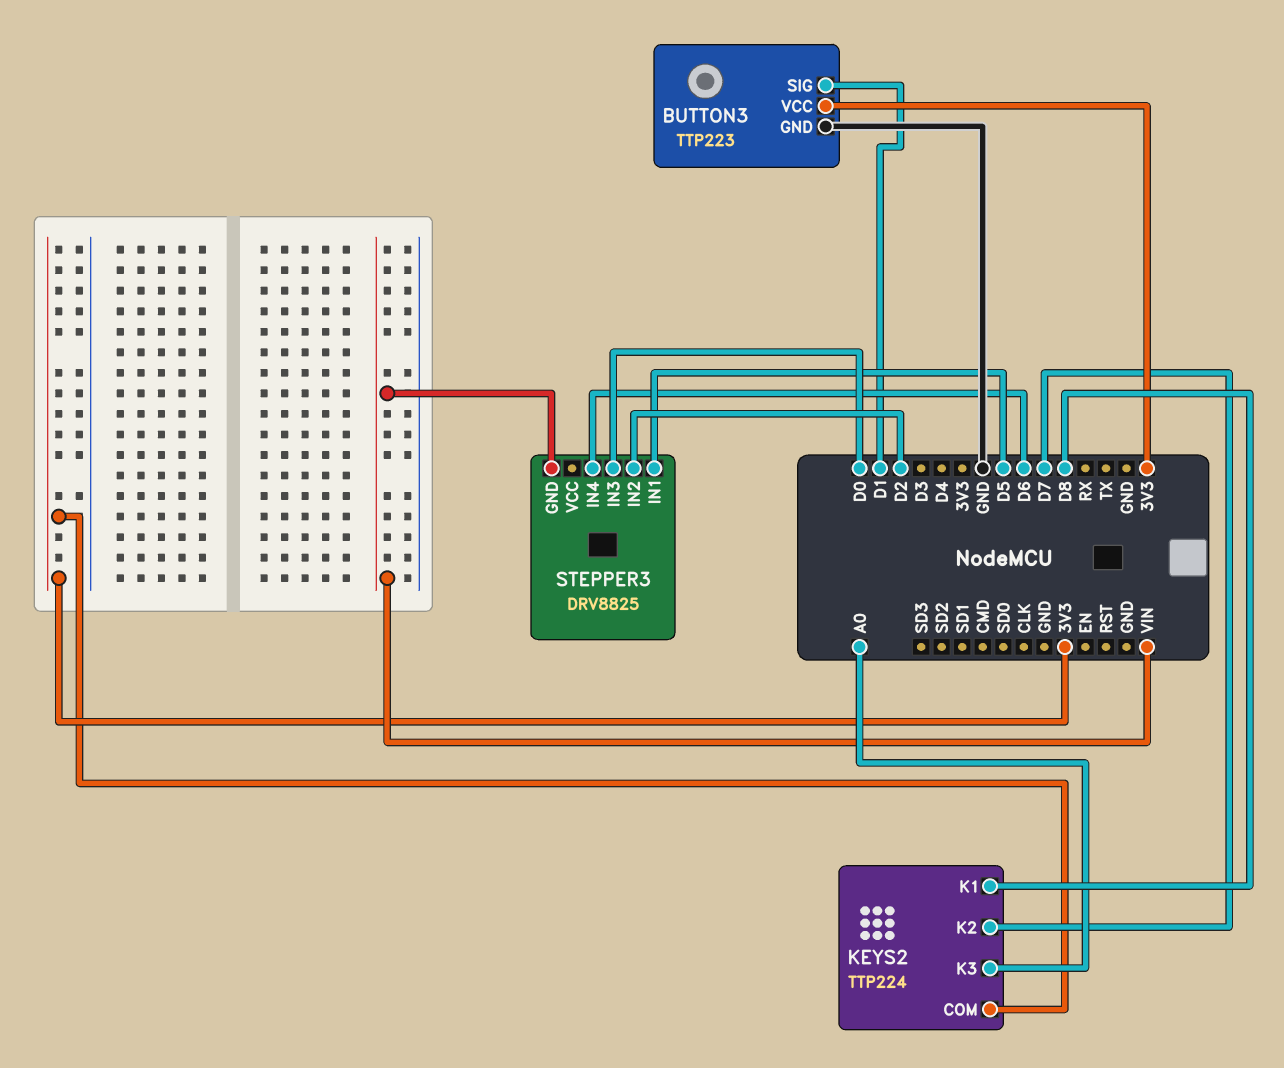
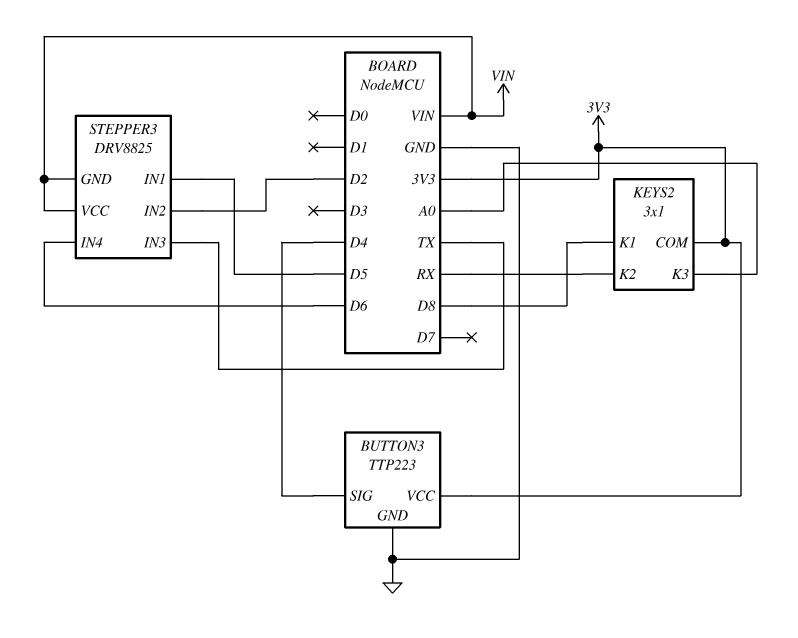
BUTTON3 pin SIG: D1 -> D4
KEYS2: TTP224 -> 3x1
KEYS2 pin K2: D7 -> RX
STEPPER3 pin IN3: D0 -> TX
STEPPER3 pin VCC: none -> VIN

